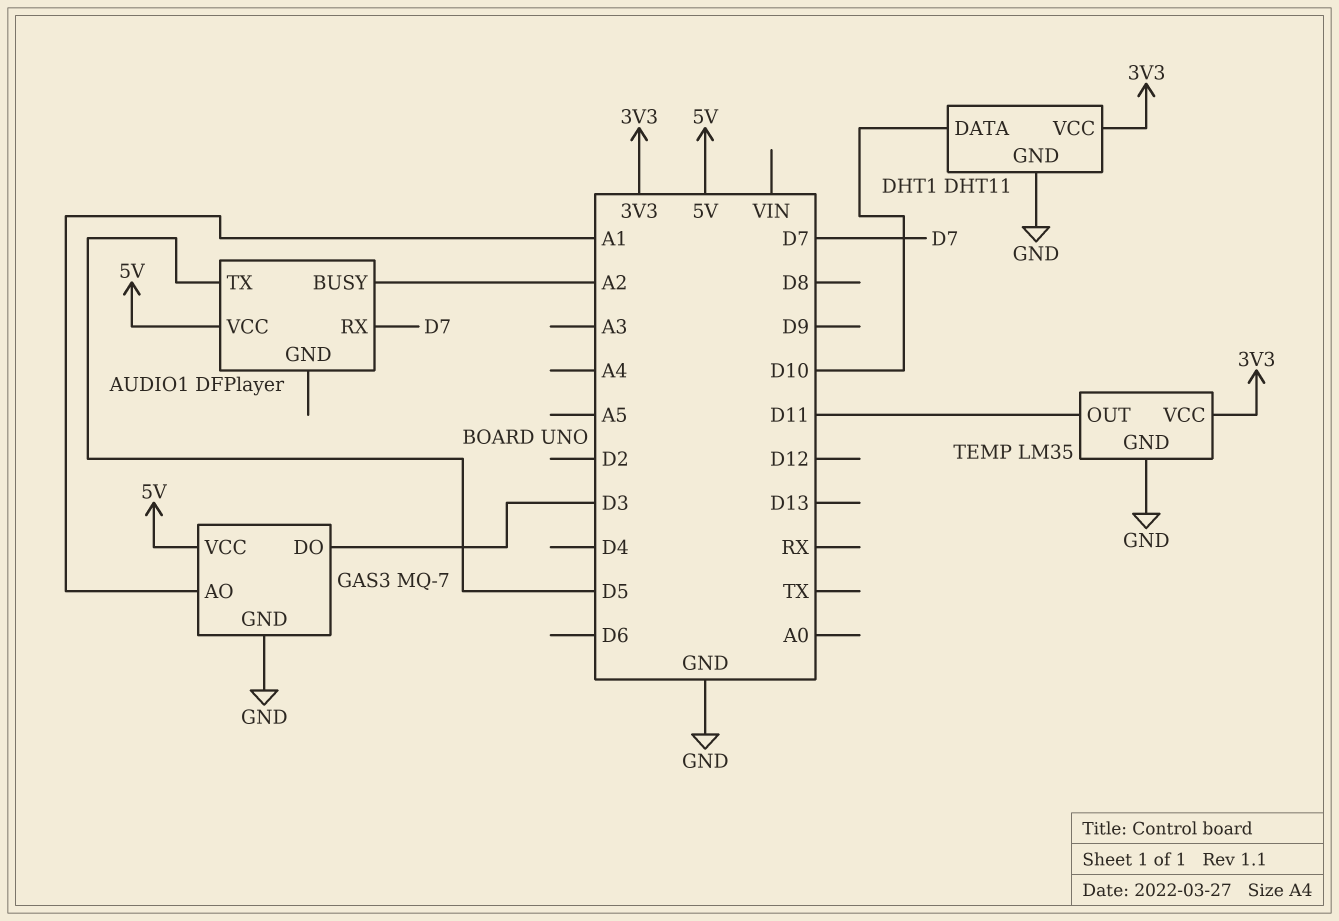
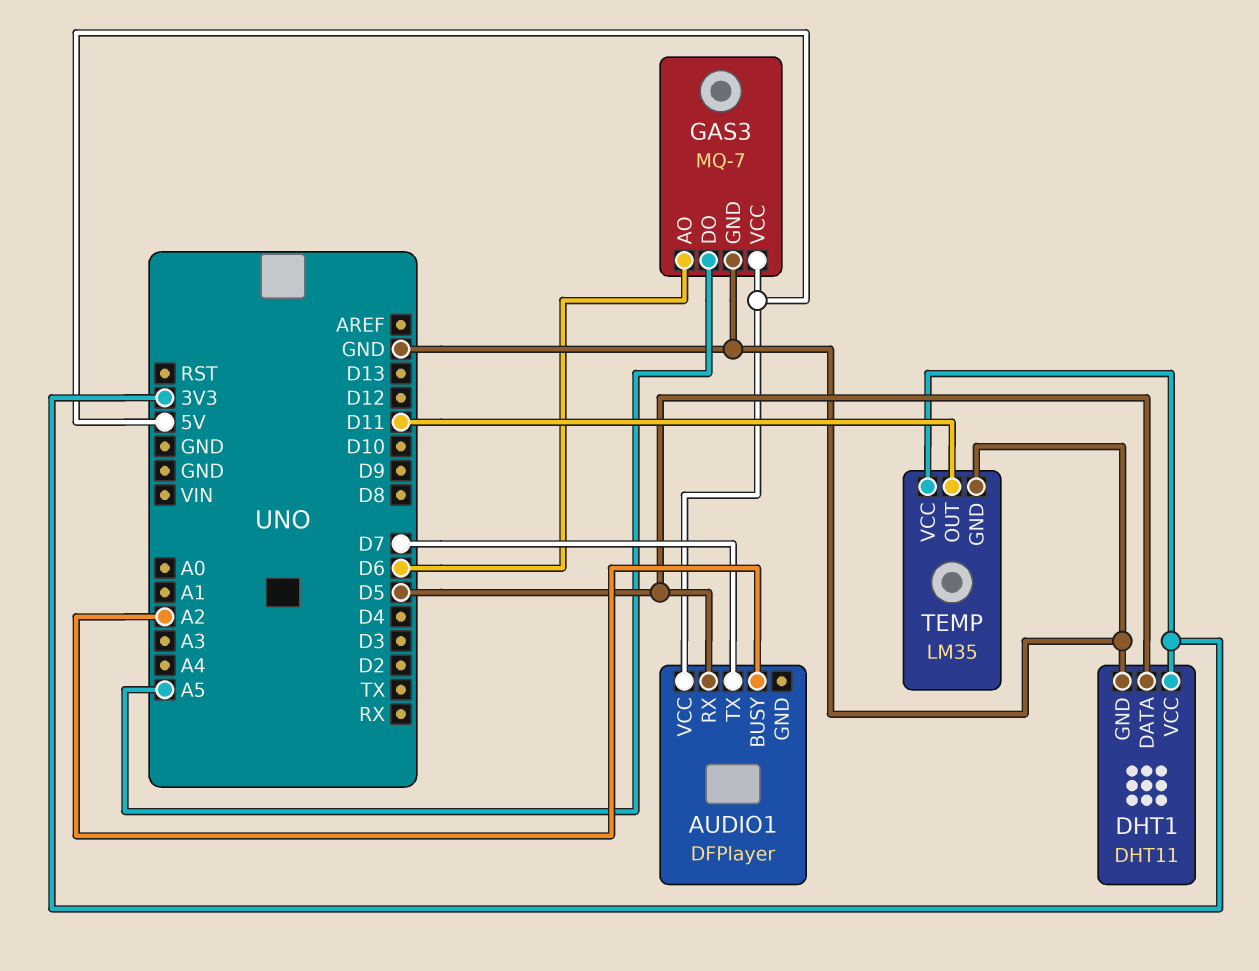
AUDIO1 pin RX: D7 -> D5
AUDIO1 pin TX: D5 -> D7
DHT1 pin DATA: D10 -> D5
GAS3 pin AO: A1 -> D6
GAS3 pin DO: D3 -> A5

